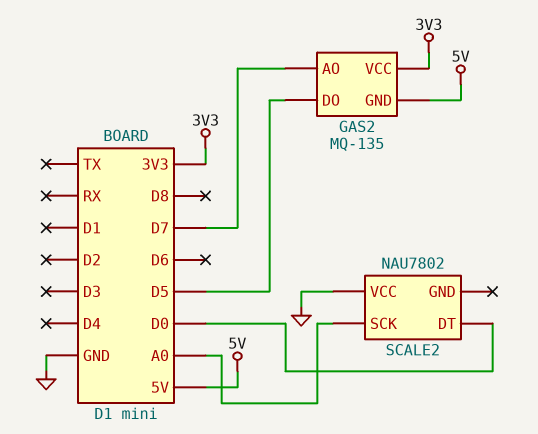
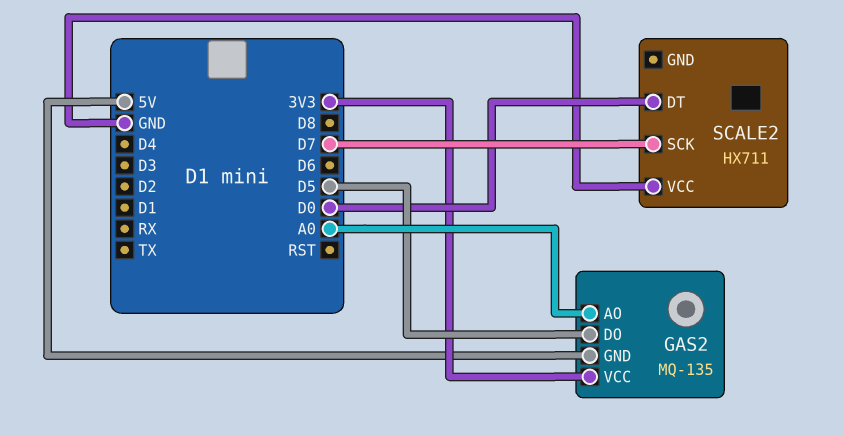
GAS2 pin AO: D7 -> A0
SCALE2: NAU7802 -> HX711
SCALE2 pin SCK: A0 -> D7

